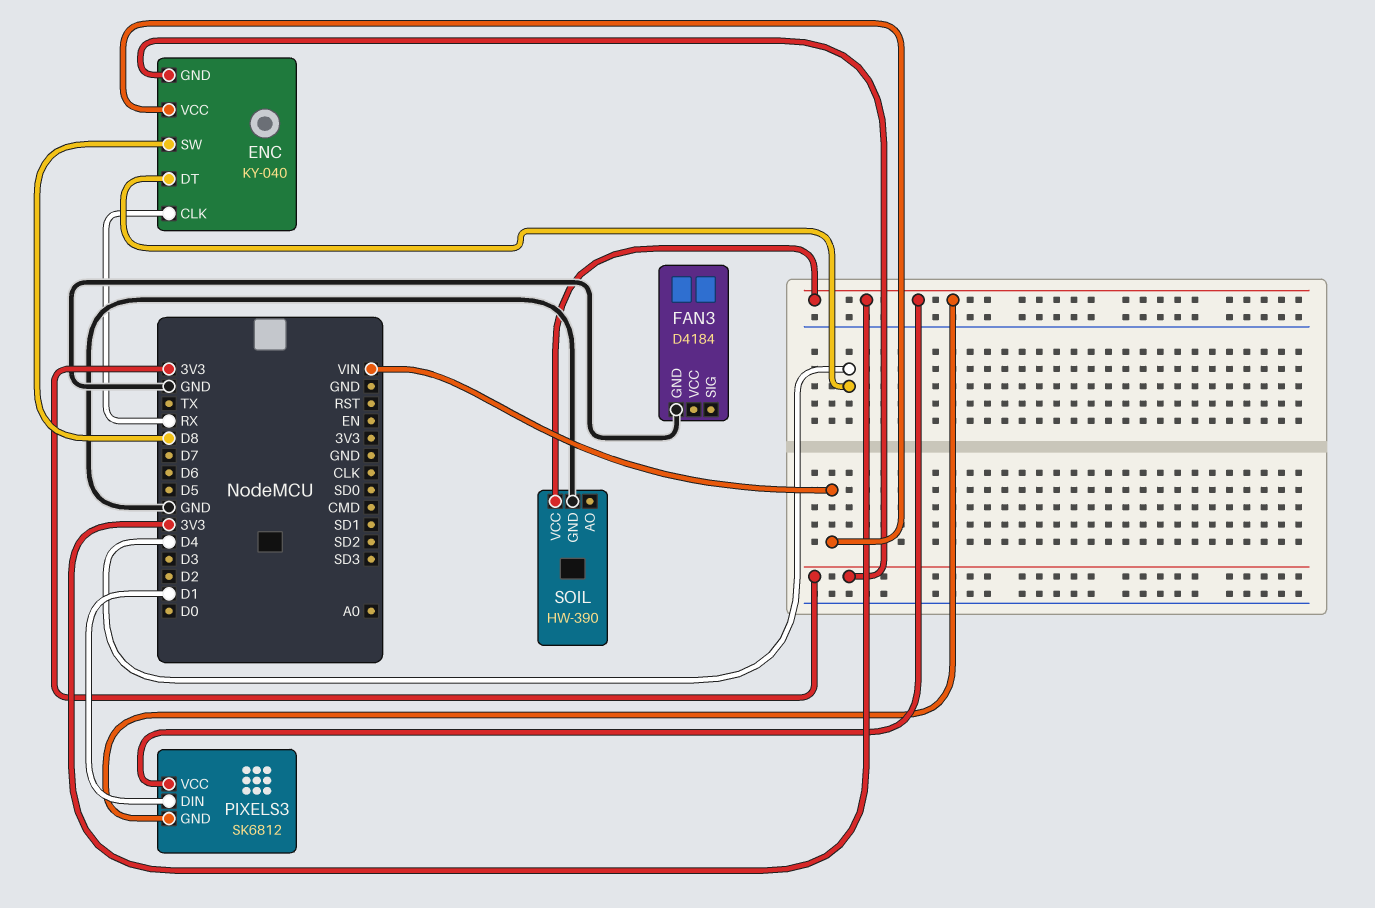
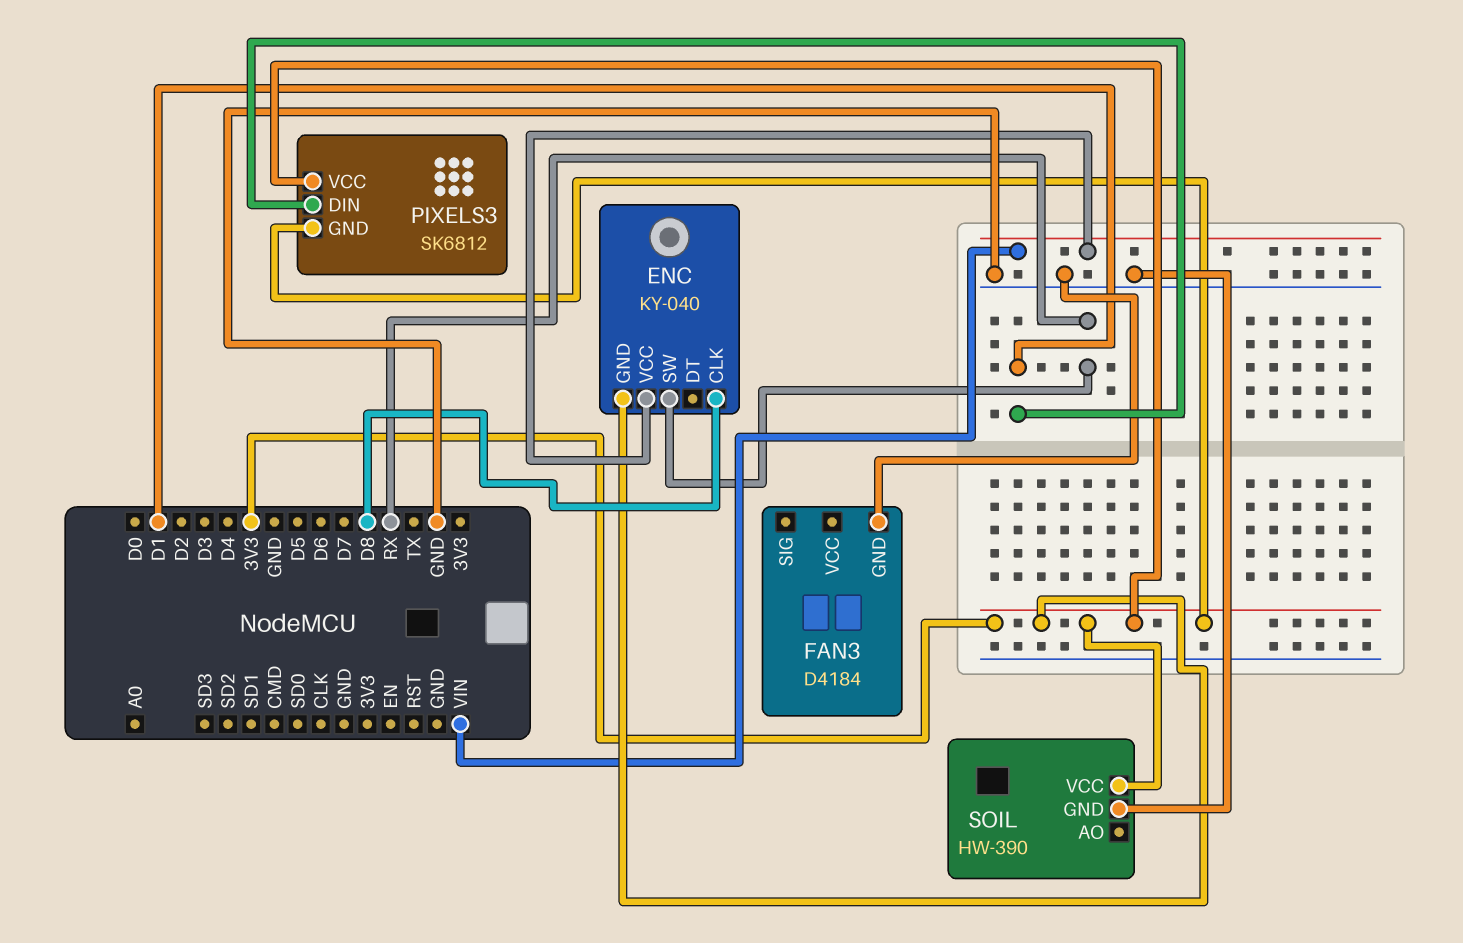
ENC pin CLK: RX -> D8
ENC pin DT: D4 -> none
ENC pin SW: D8 -> RX

